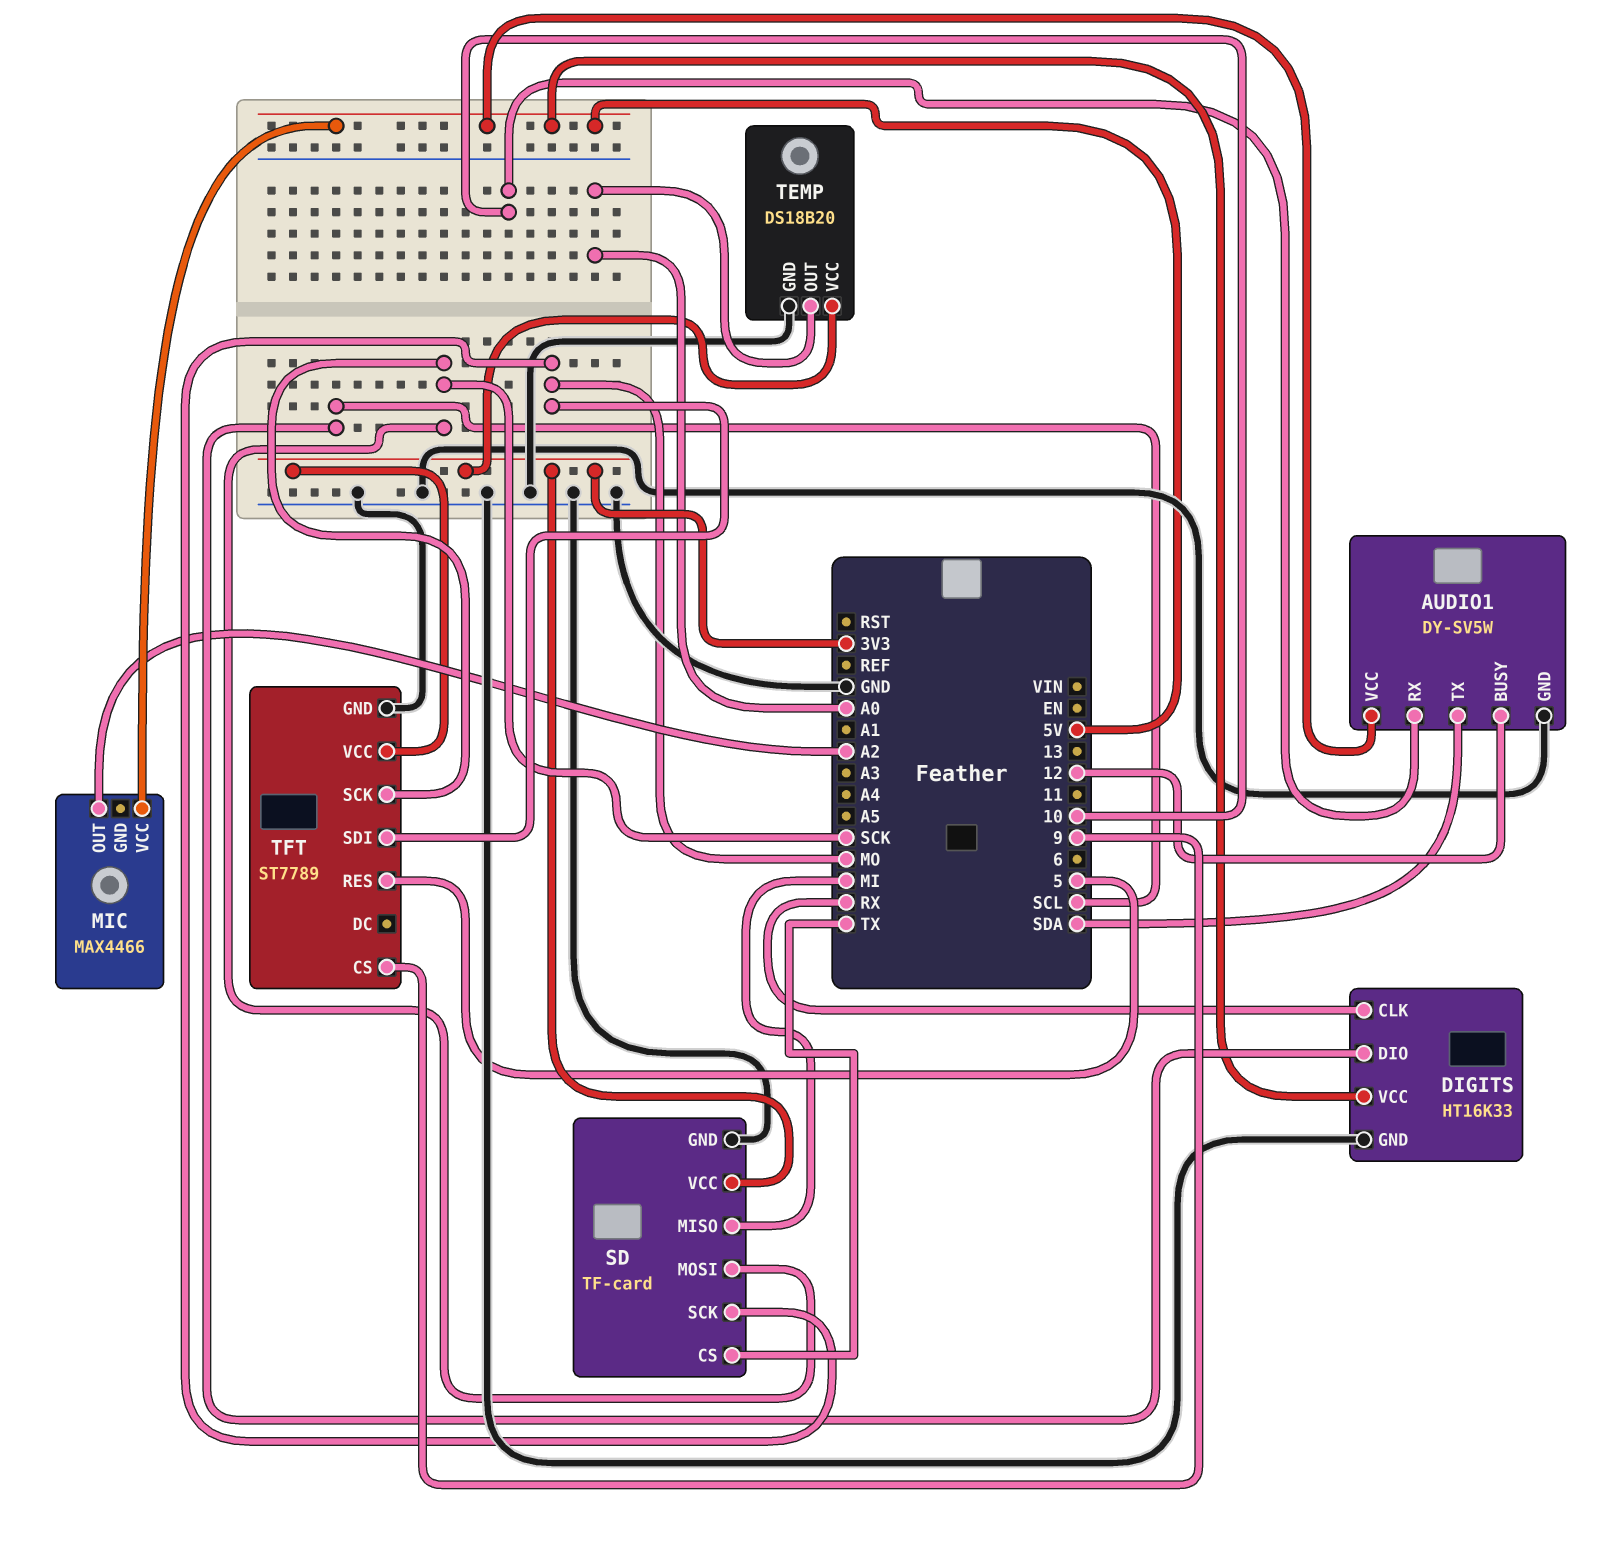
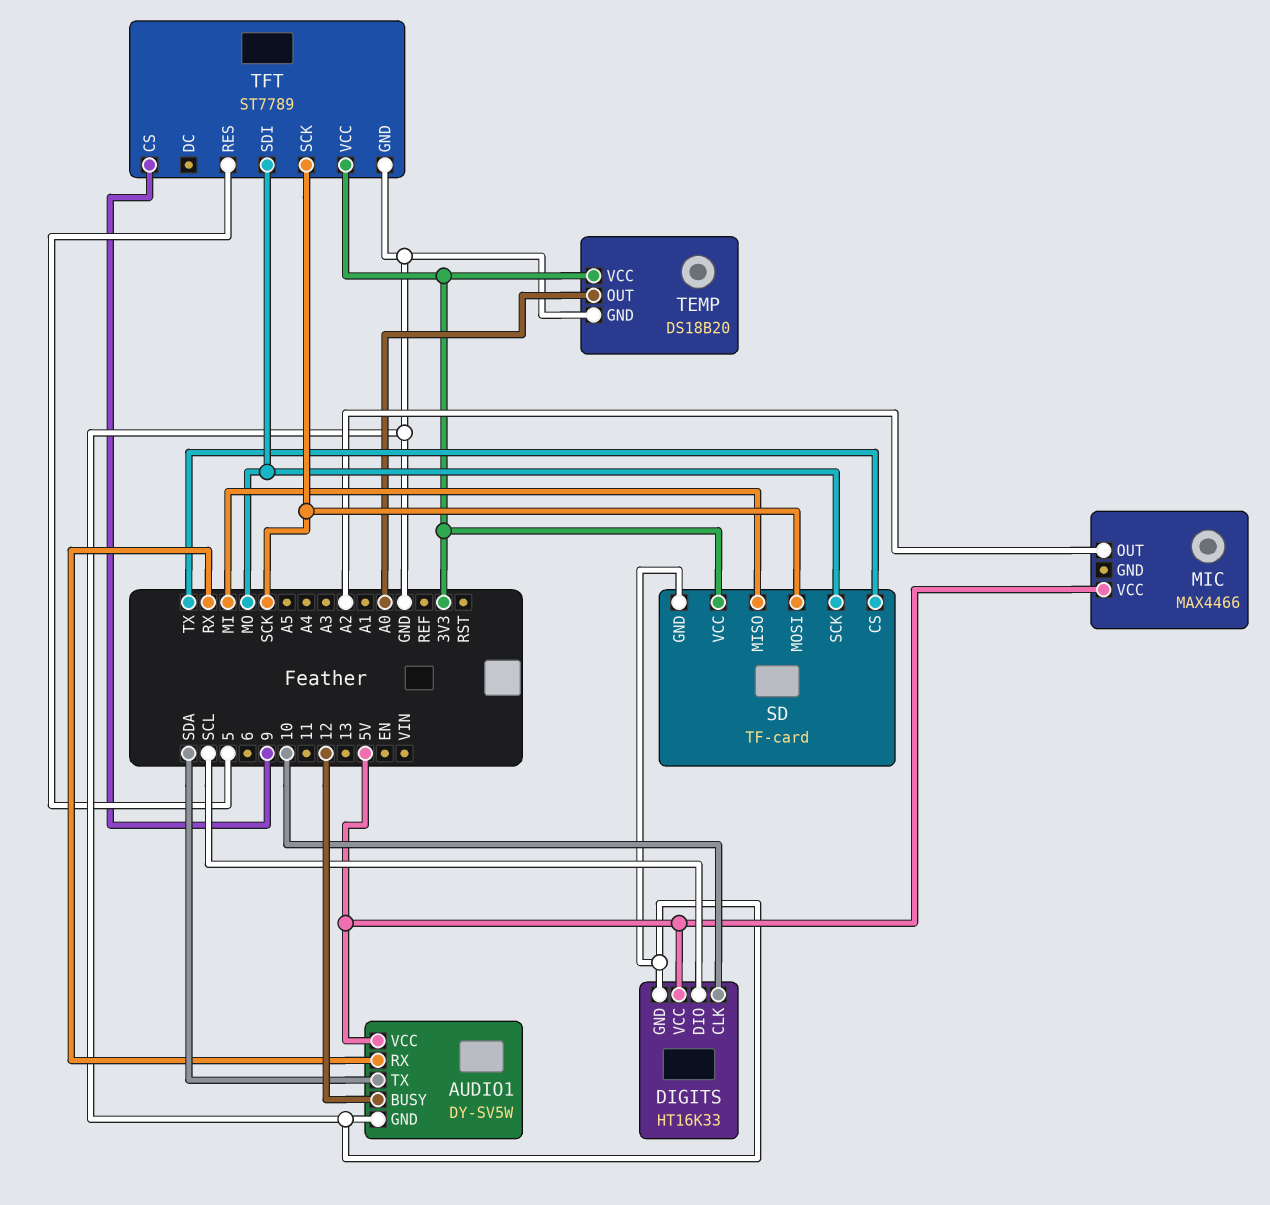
AUDIO1 pin RX: 10 -> RX
DIGITS pin CLK: RX -> 10

